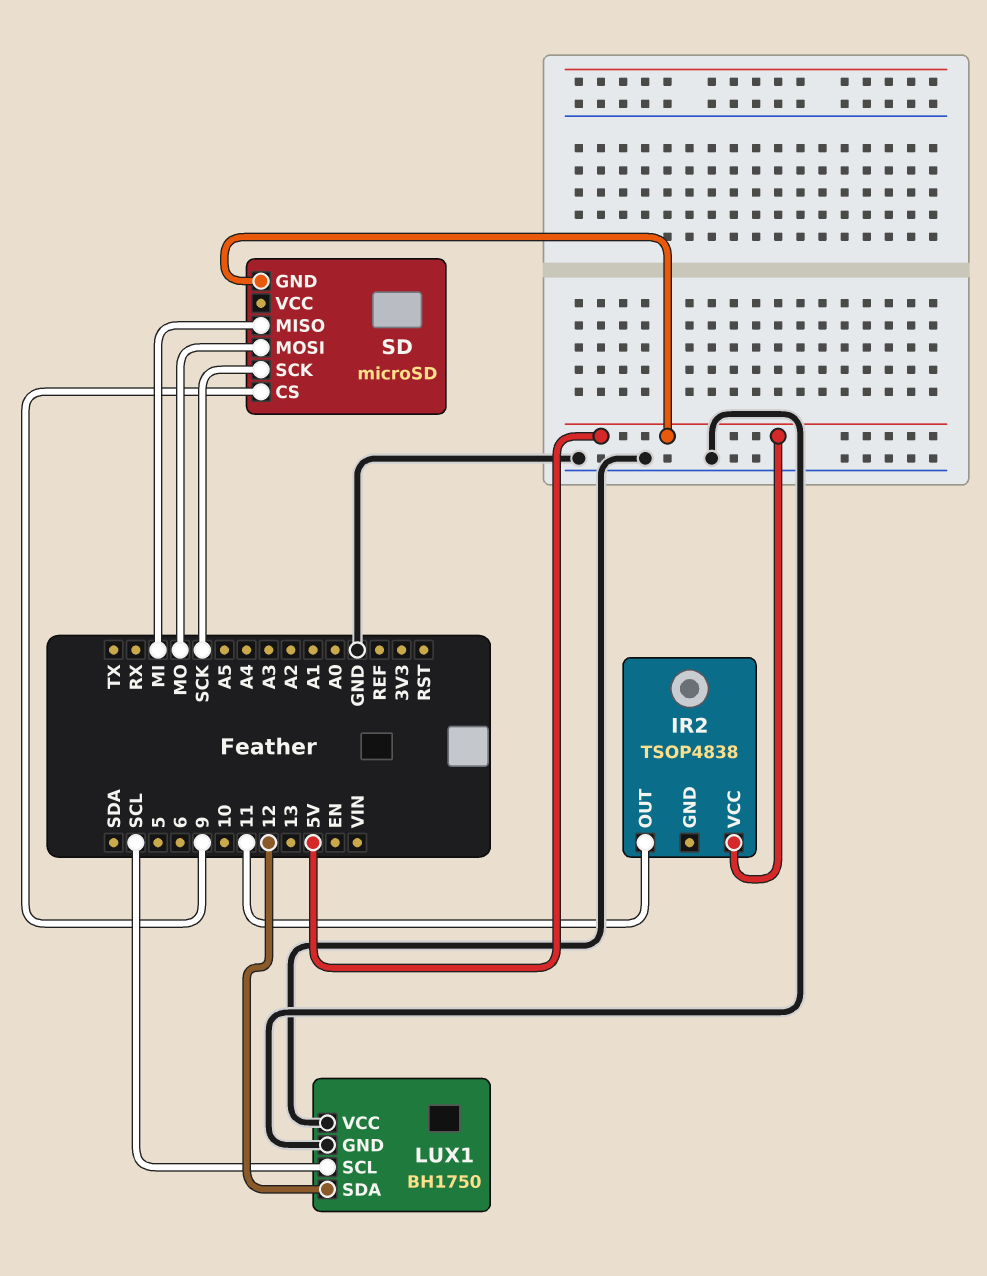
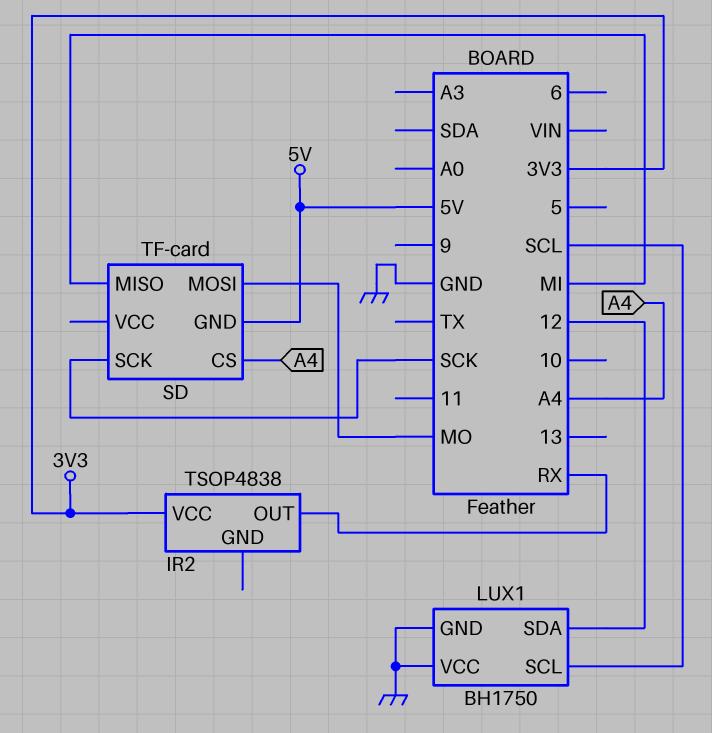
IR2 pin OUT: 11 -> RX
IR2 pin VCC: 5V -> 3V3
SD: microSD -> TF-card
SD pin CS: 9 -> A4

